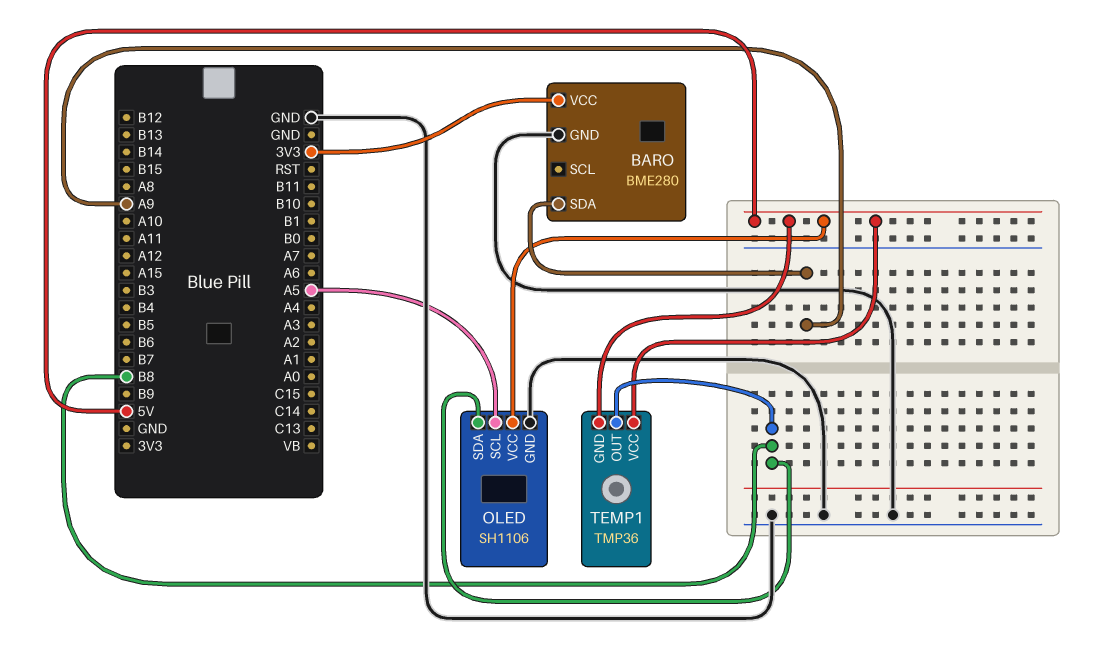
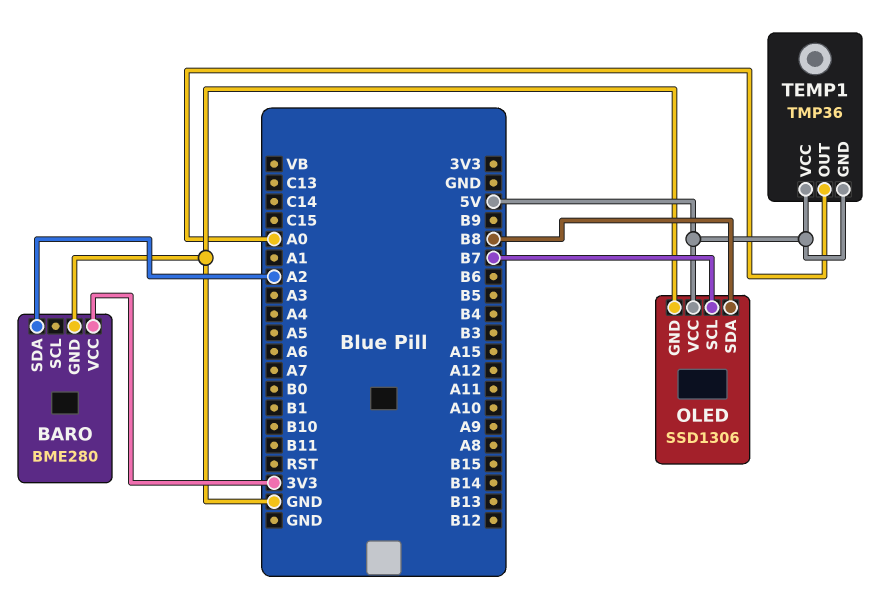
BARO pin SDA: A9 -> A2
OLED: SH1106 -> SSD1306
OLED pin SCL: A5 -> B7
TEMP1 pin OUT: B8 -> A0

